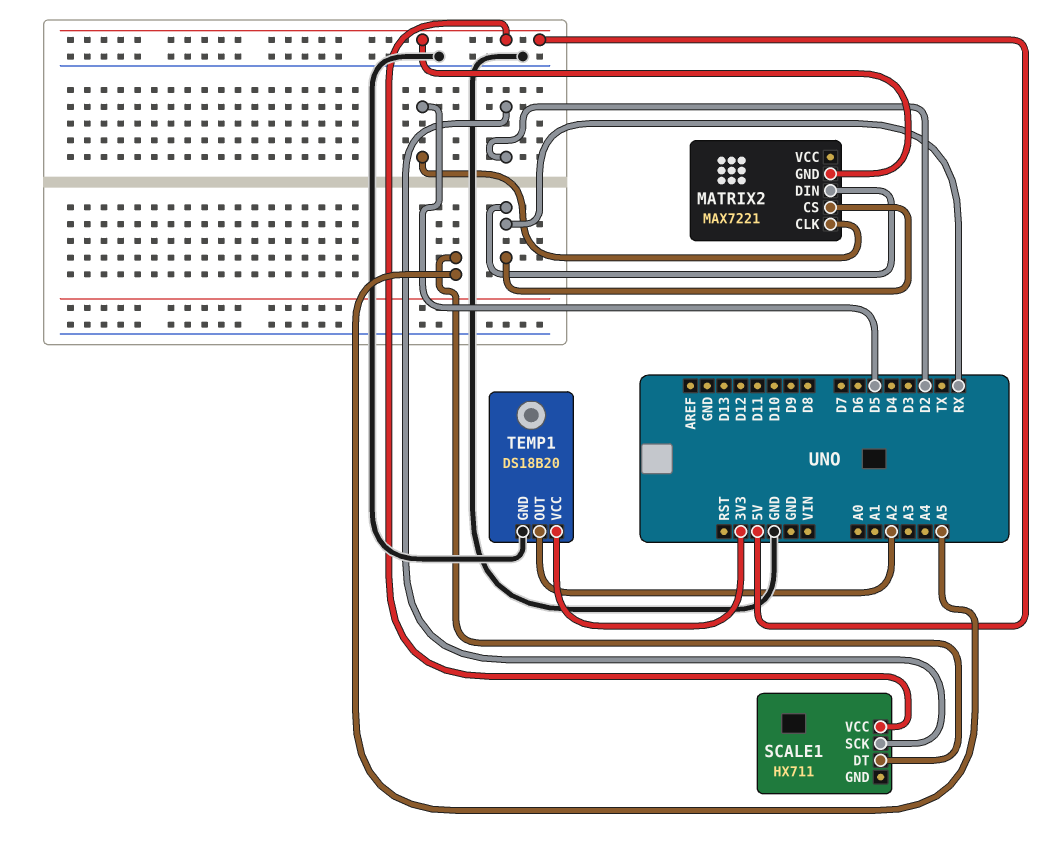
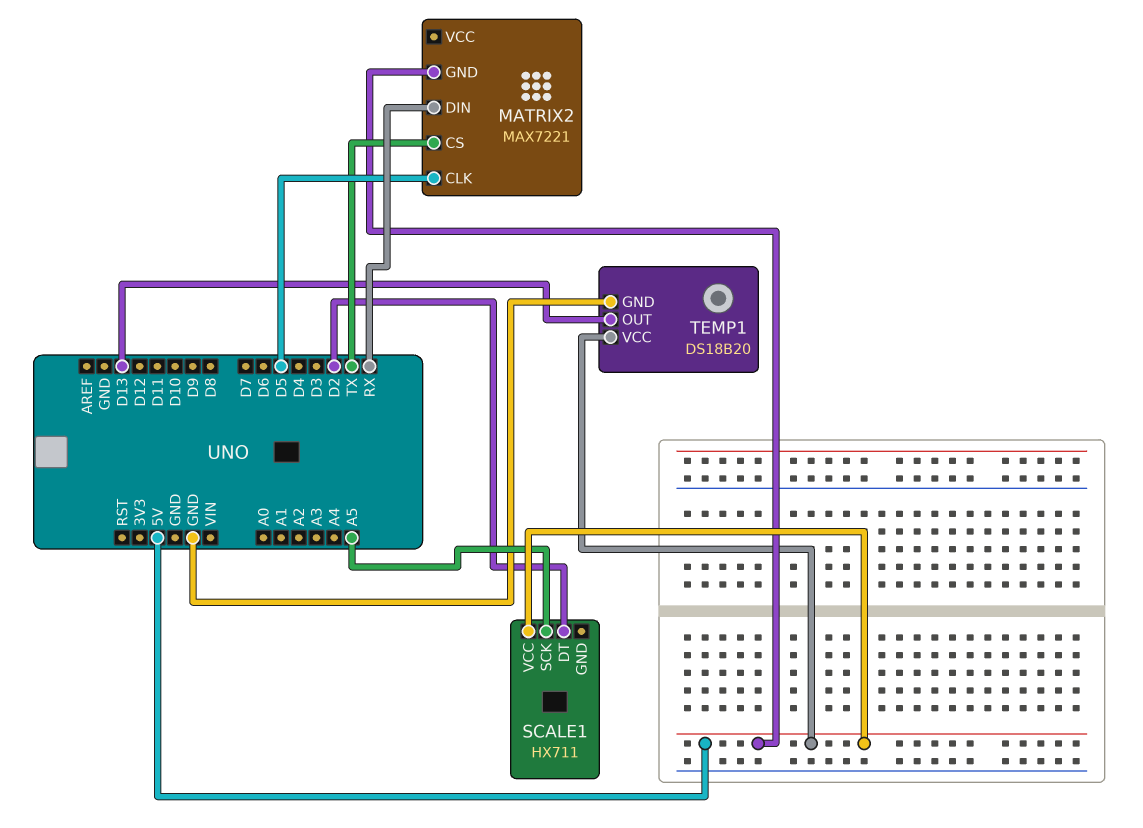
MATRIX2 pin CS: RX -> TX
SCALE1 pin DT: A5 -> D2
SCALE1 pin SCK: D2 -> A5
TEMP1 pin OUT: A2 -> D13
TEMP1 pin VCC: 3V3 -> 5V

